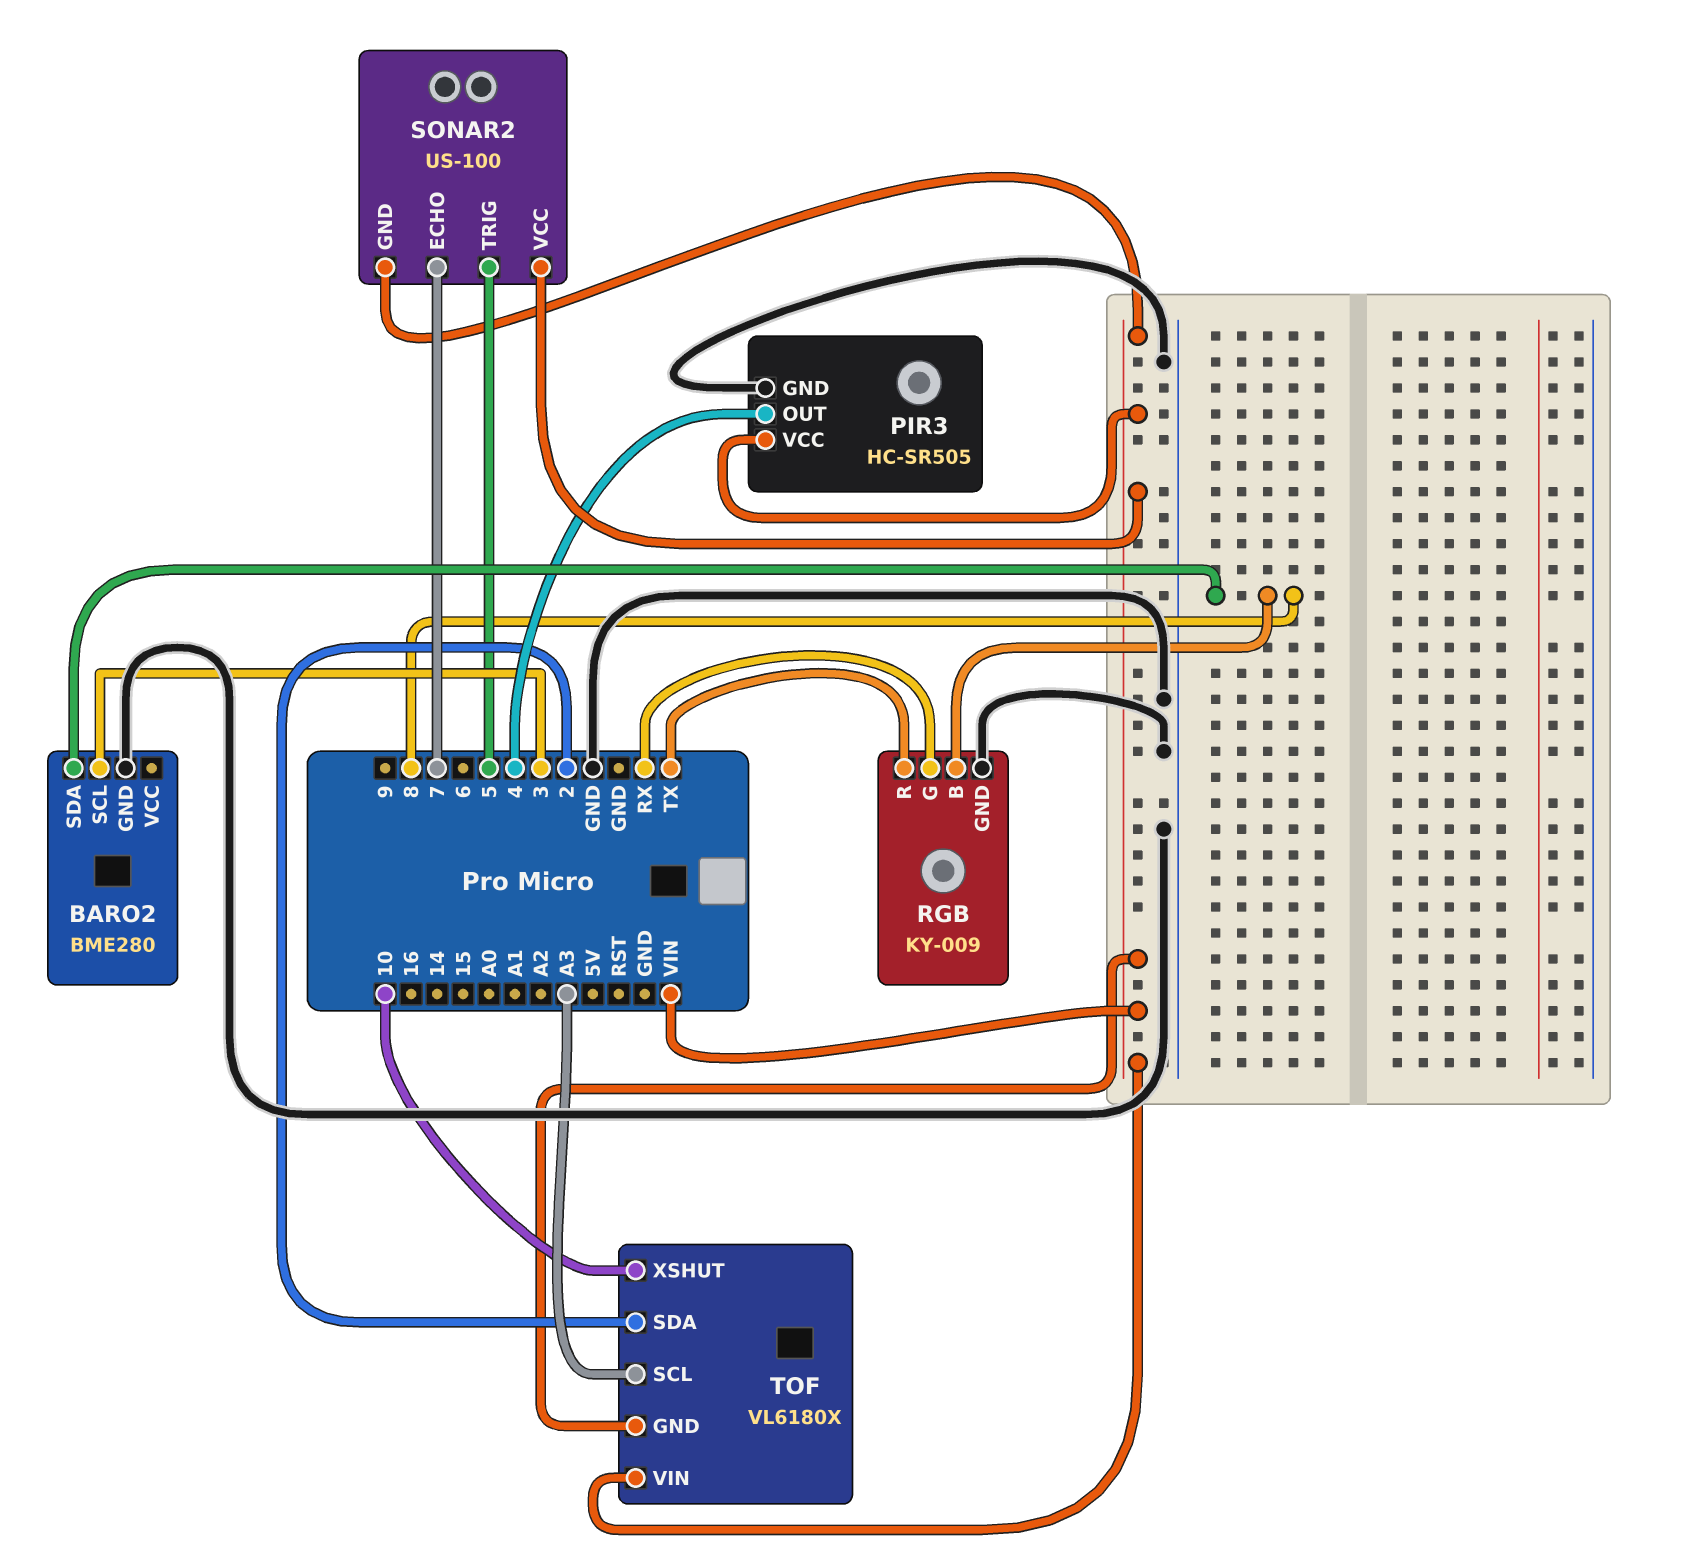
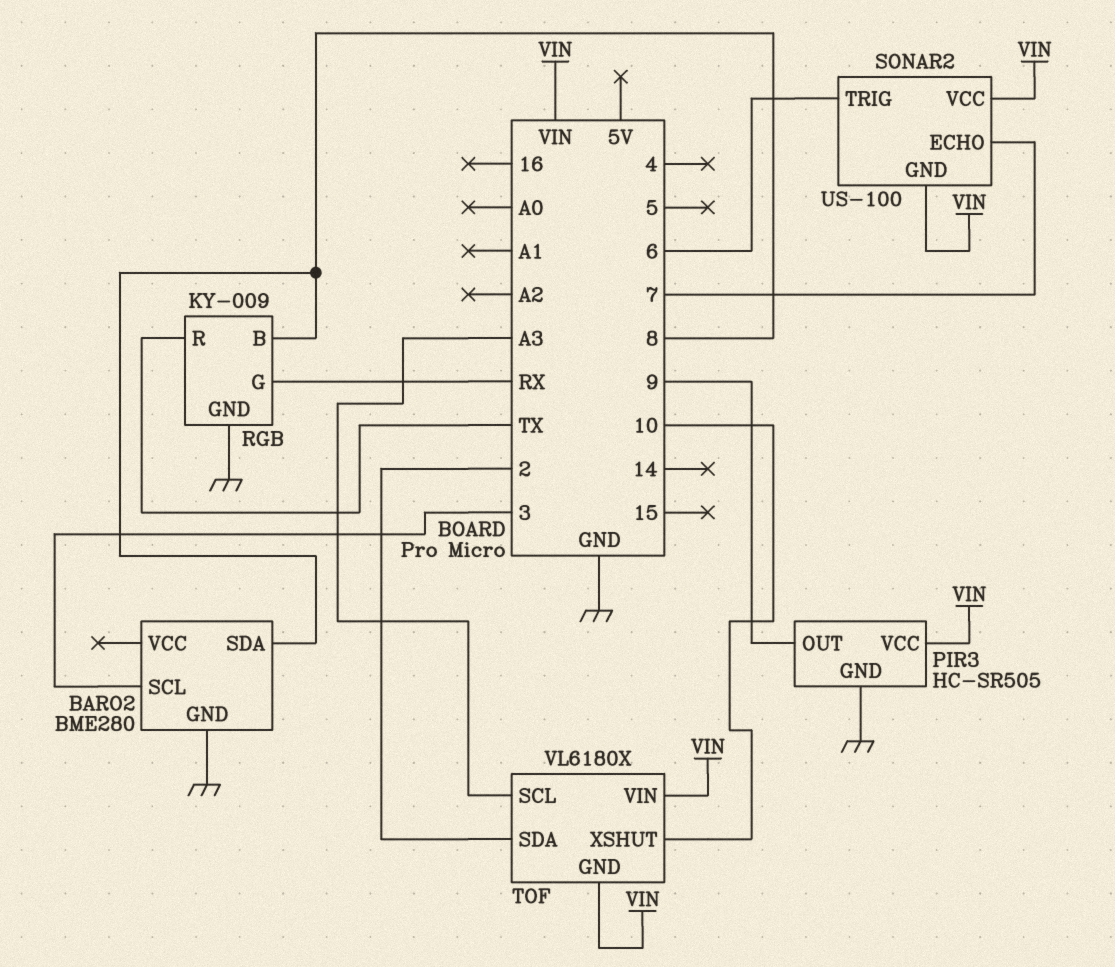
PIR3 pin OUT: 4 -> 9
SONAR2 pin TRIG: 5 -> 6

